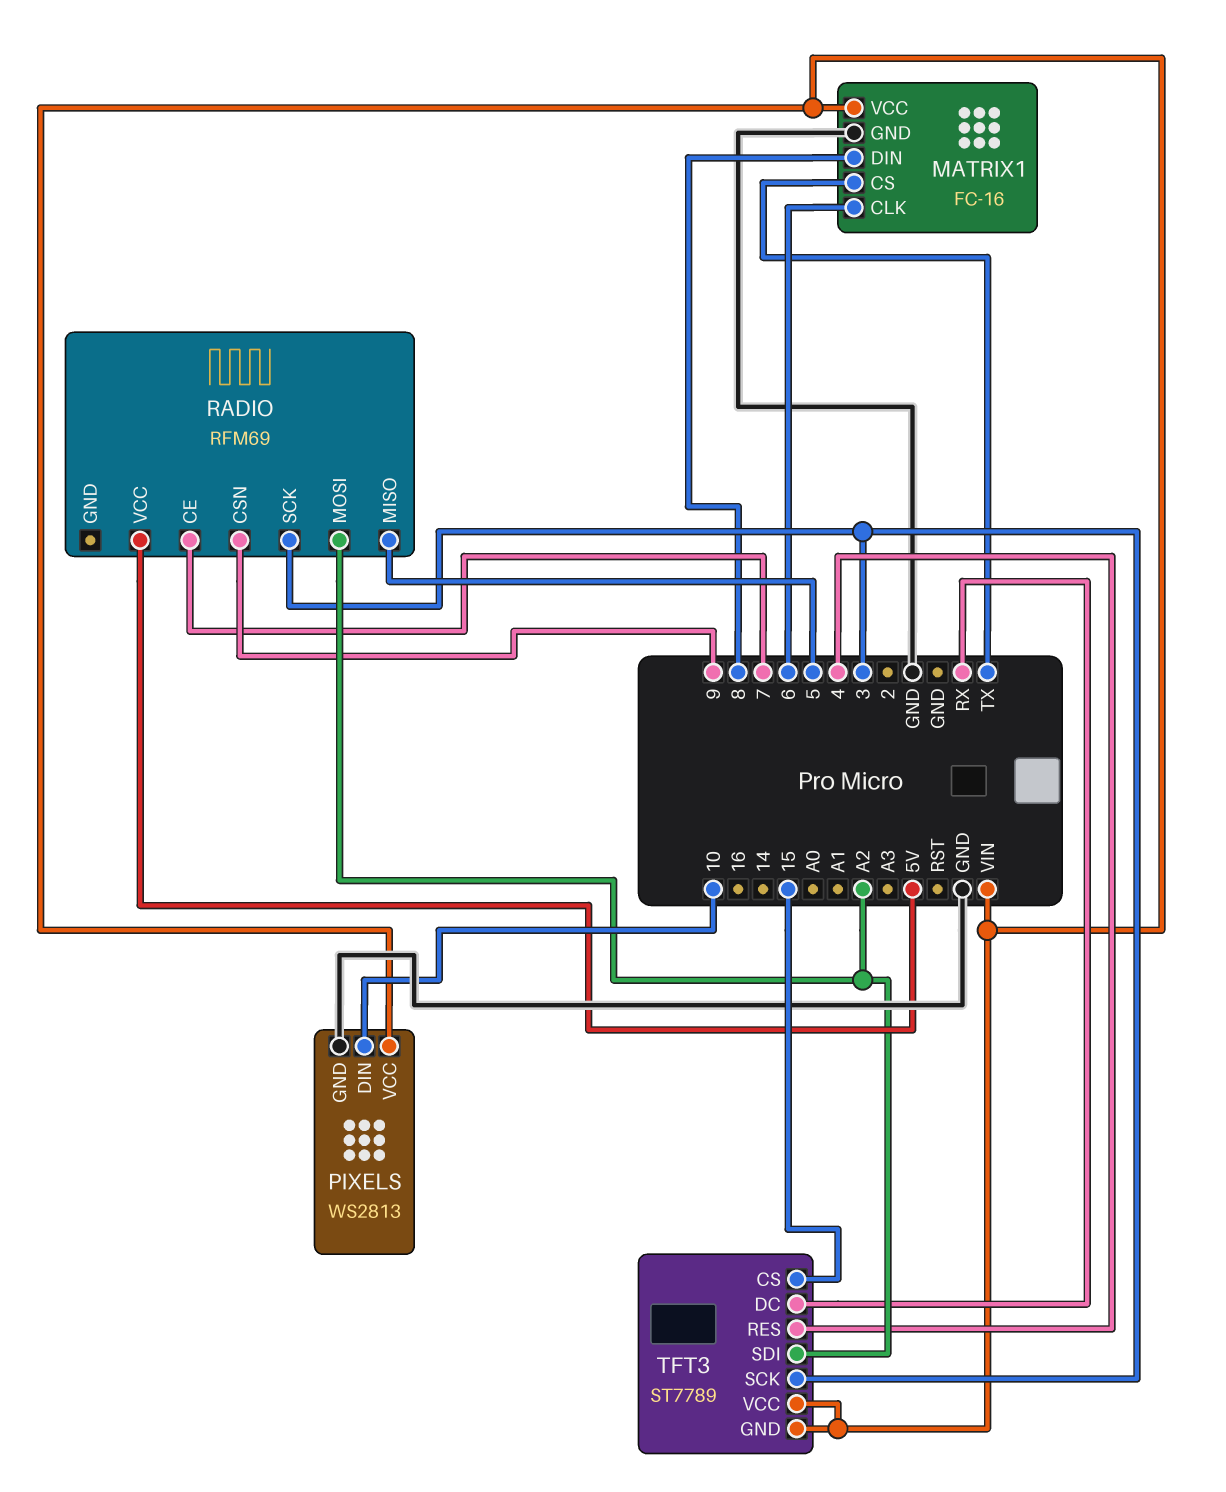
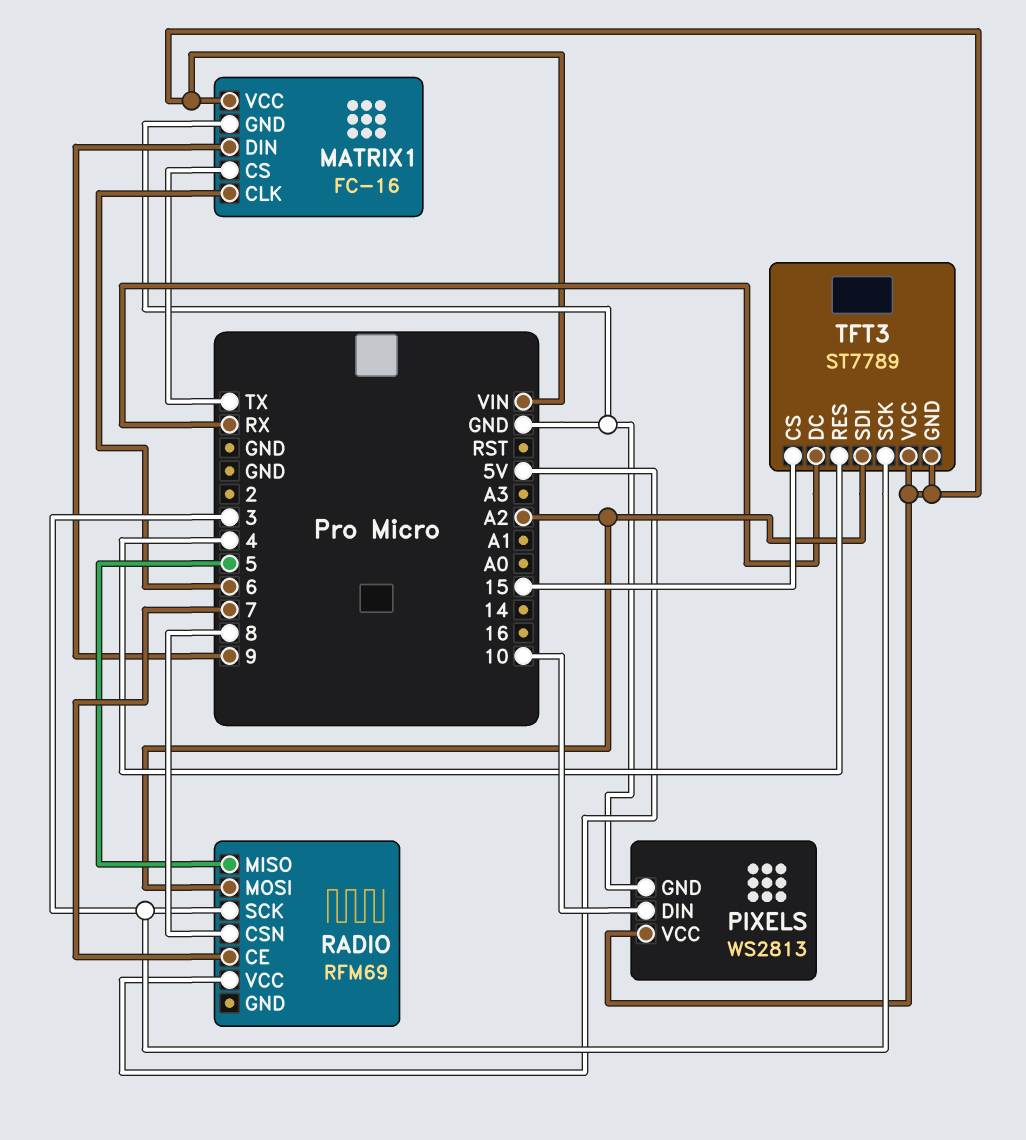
MATRIX1 pin DIN: 8 -> 9
RADIO pin CSN: 9 -> 8

